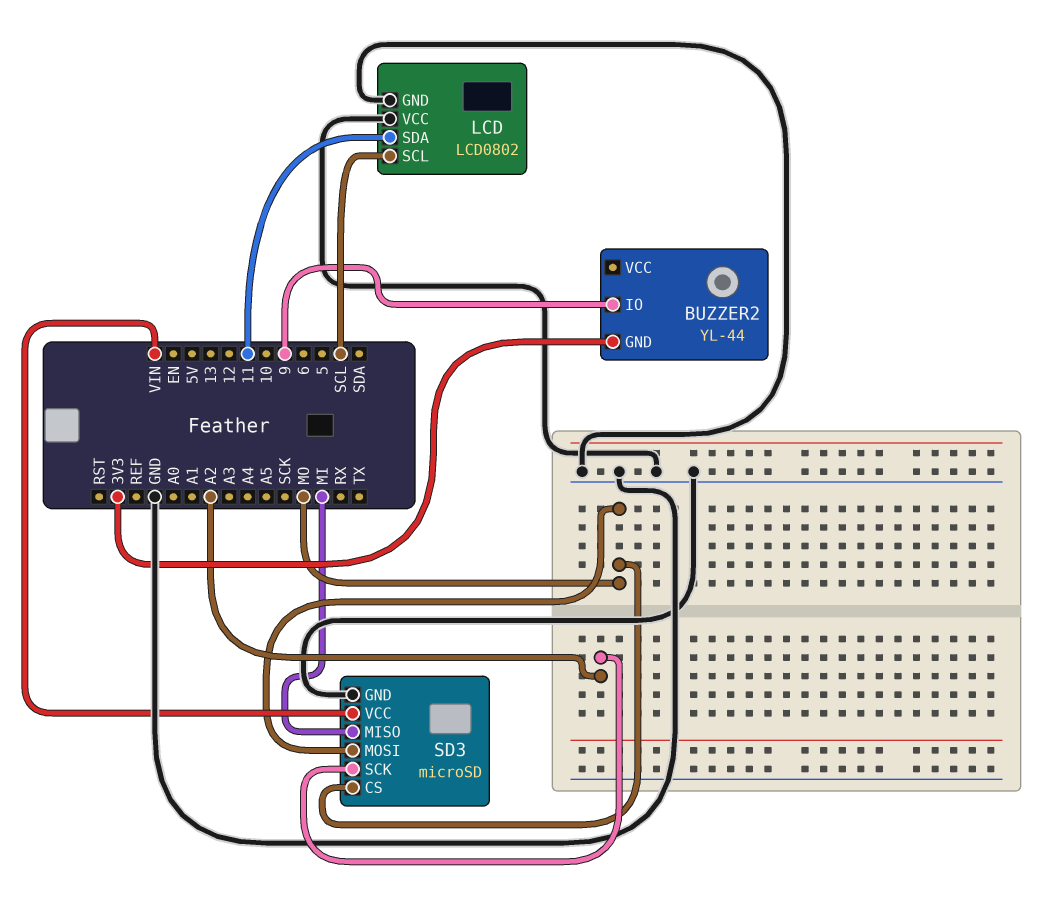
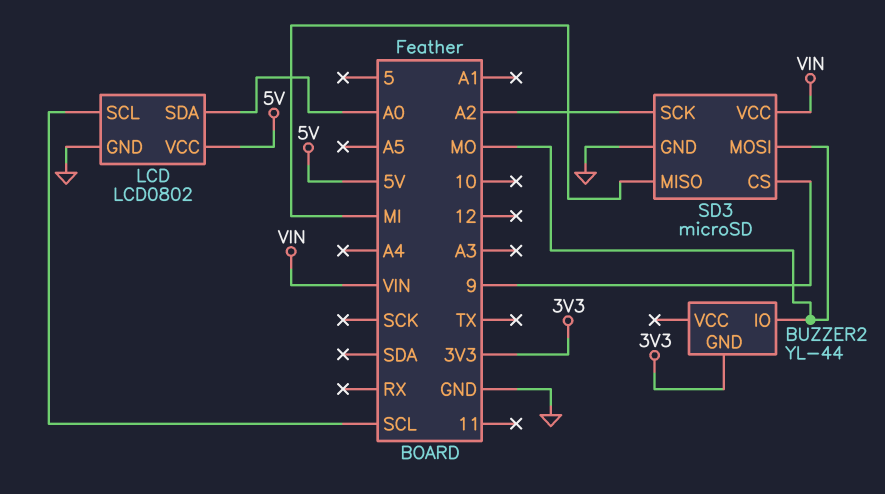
BUZZER2 pin IO: 9 -> MO
LCD pin SDA: 11 -> A0
LCD pin VCC: GND -> 5V
SD3 pin CS: MO -> 9

